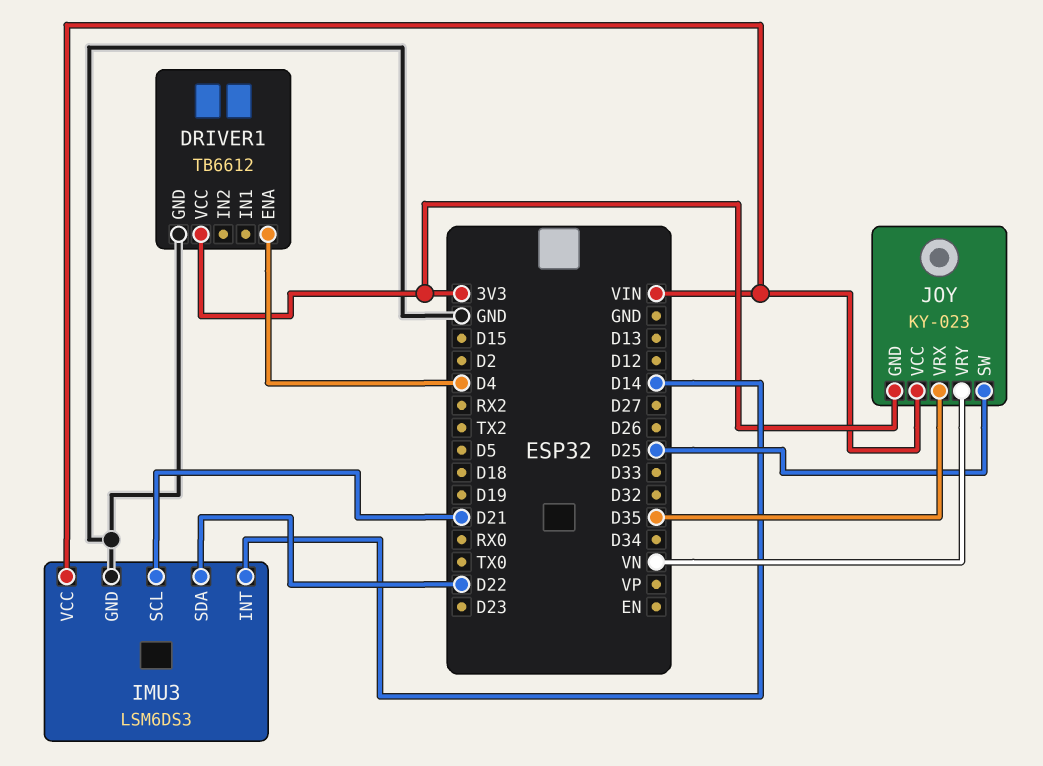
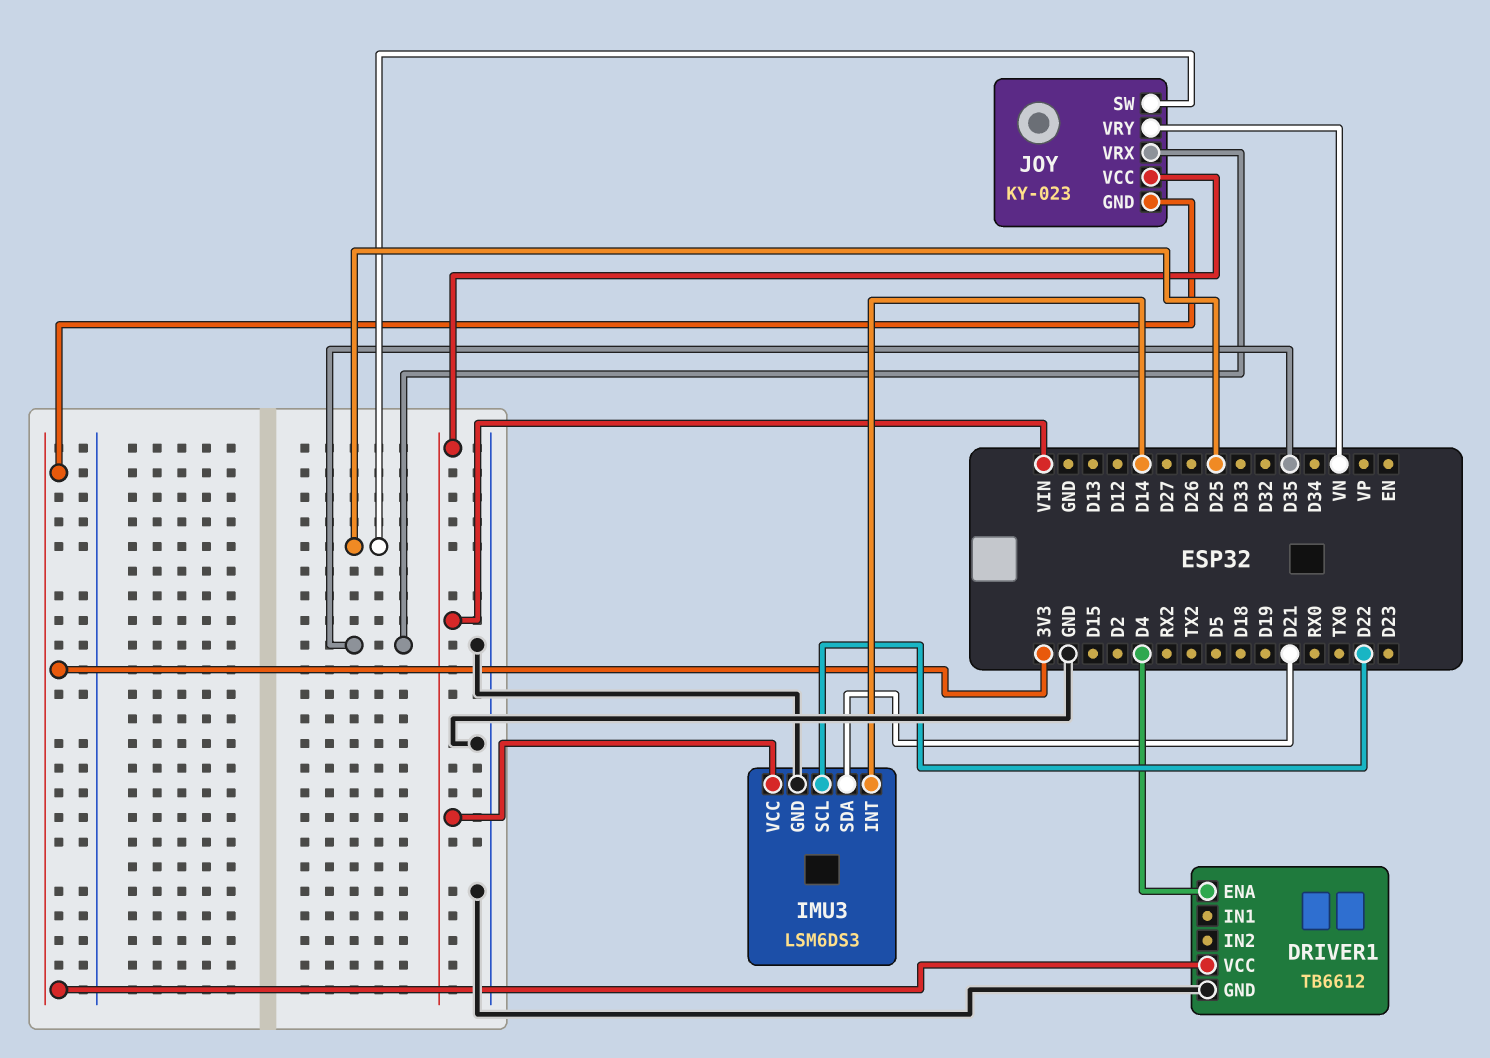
IMU3 pin SCL: D21 -> D22
IMU3 pin SDA: D22 -> D21

